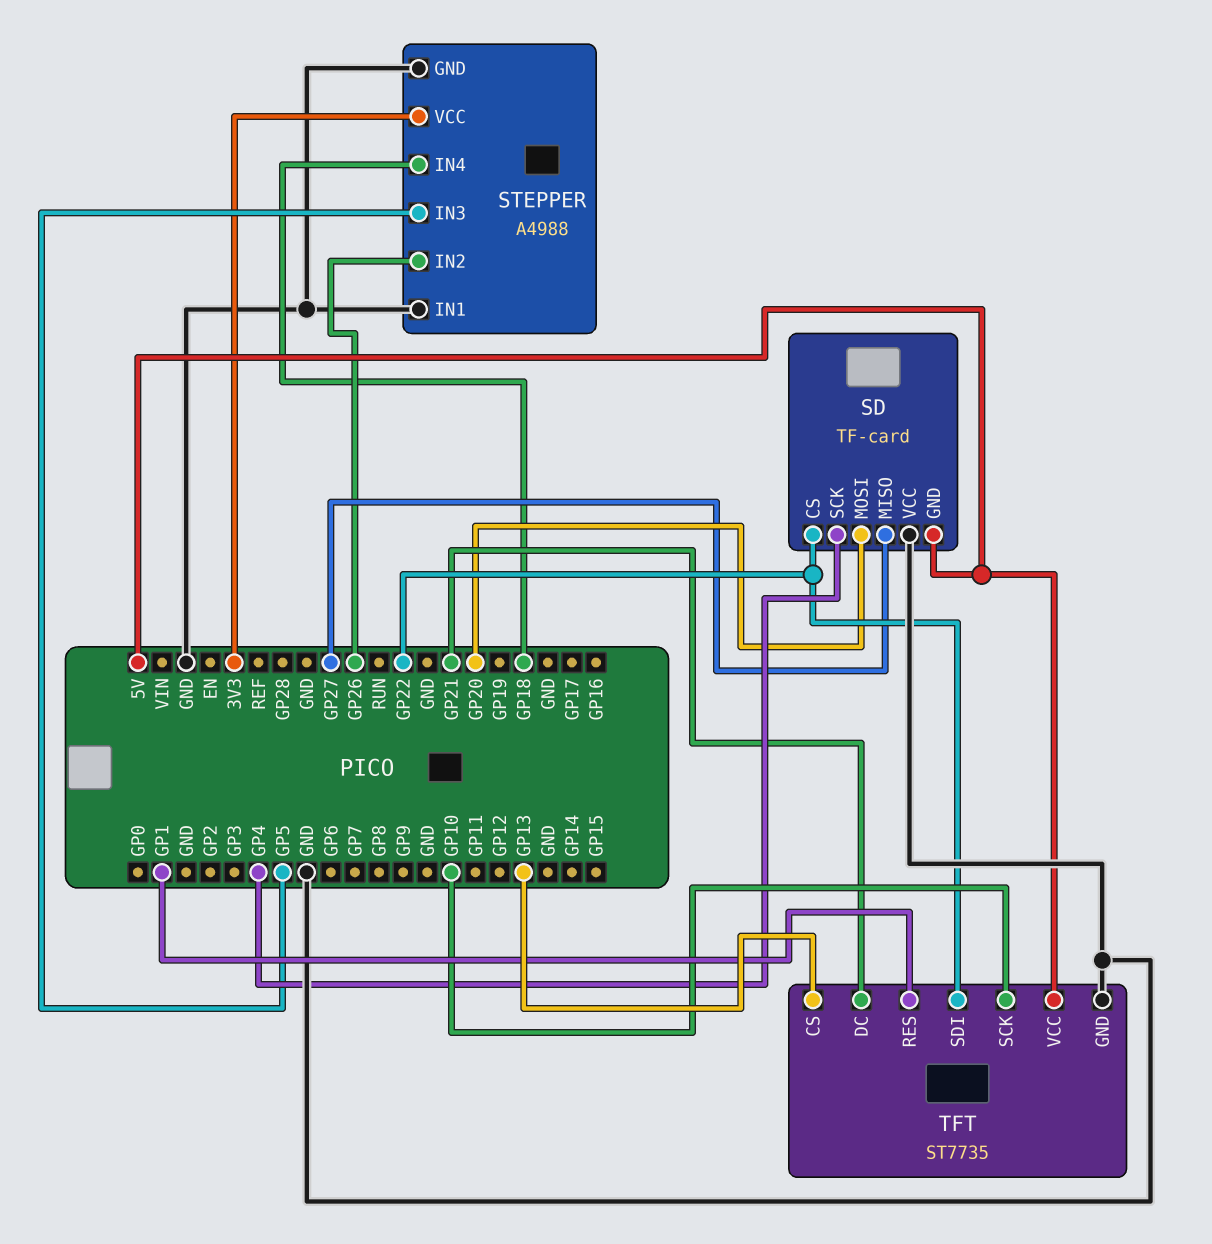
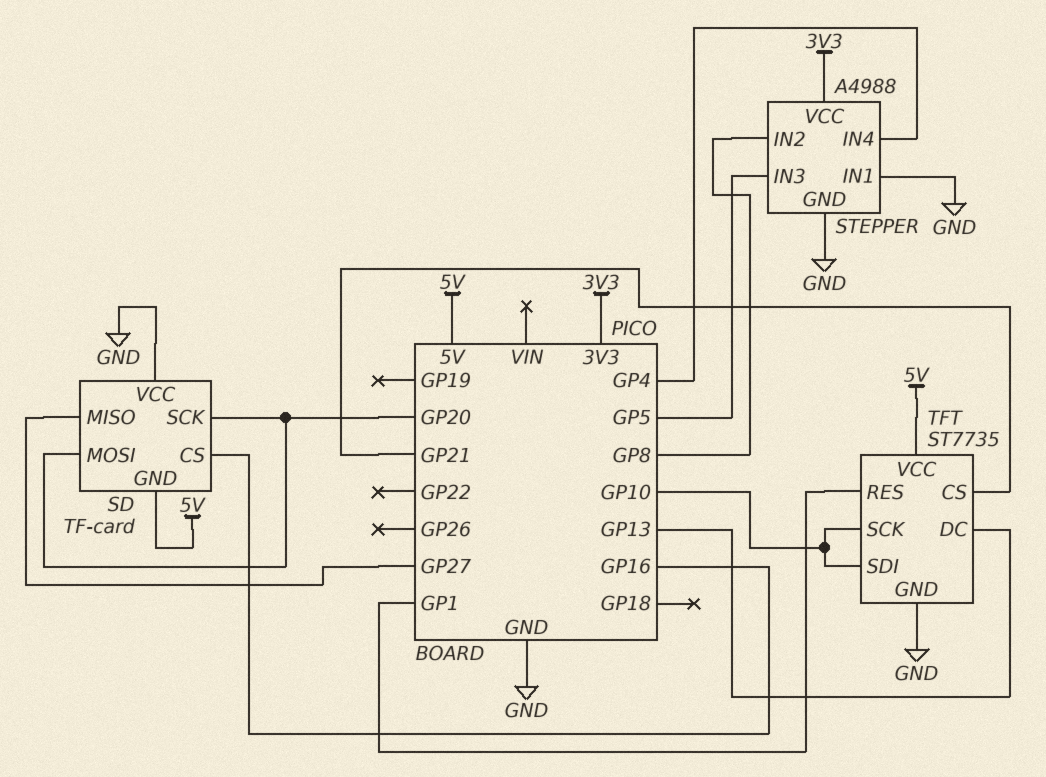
SD pin CS: GP22 -> GP16
SD pin SCK: GP4 -> GP20
STEPPER pin IN2: GP26 -> GP8
STEPPER pin IN4: GP18 -> GP4
TFT pin CS: GP13 -> GP21
TFT pin DC: GP21 -> GP13
TFT pin SDI: GP22 -> GP10

